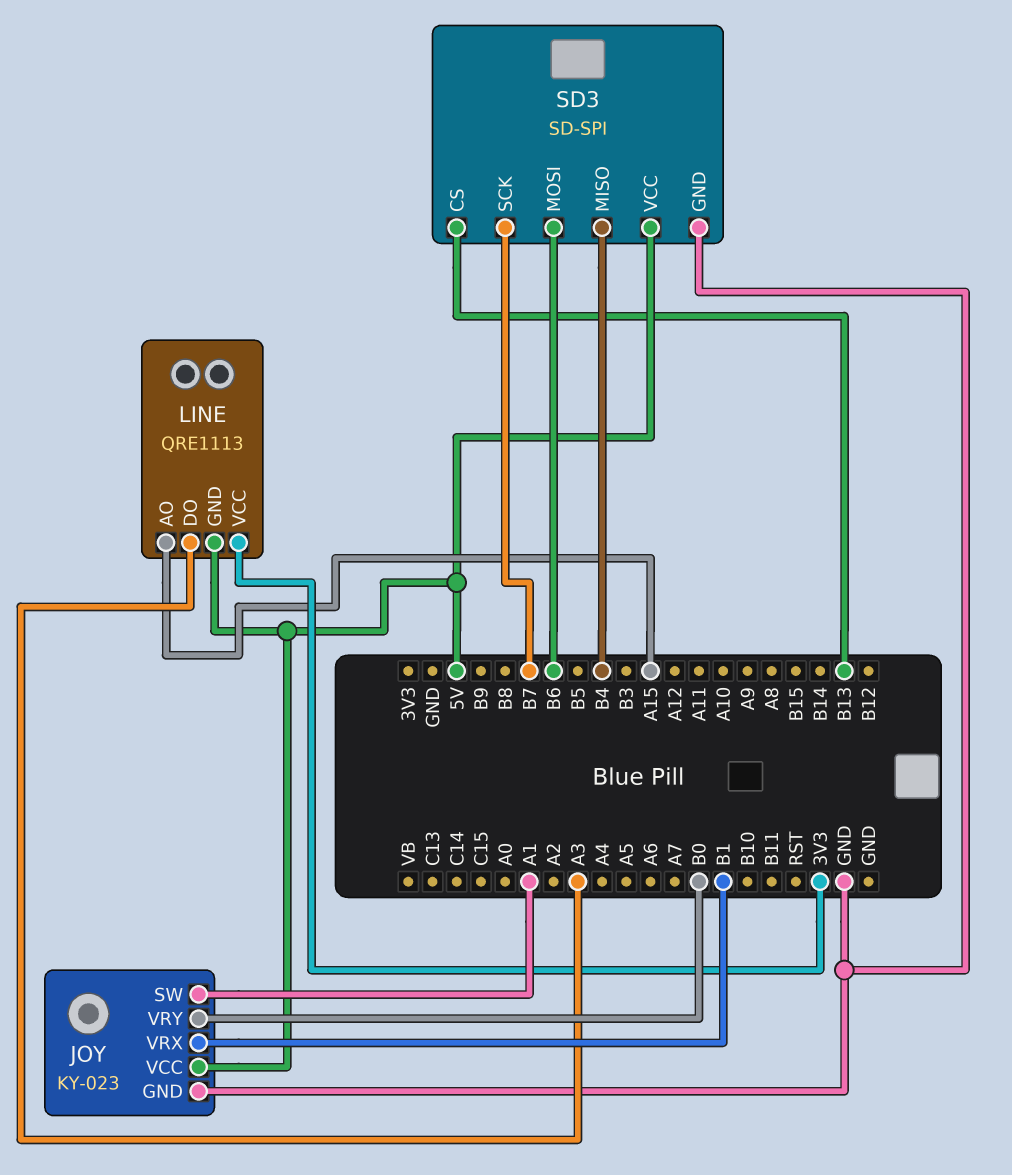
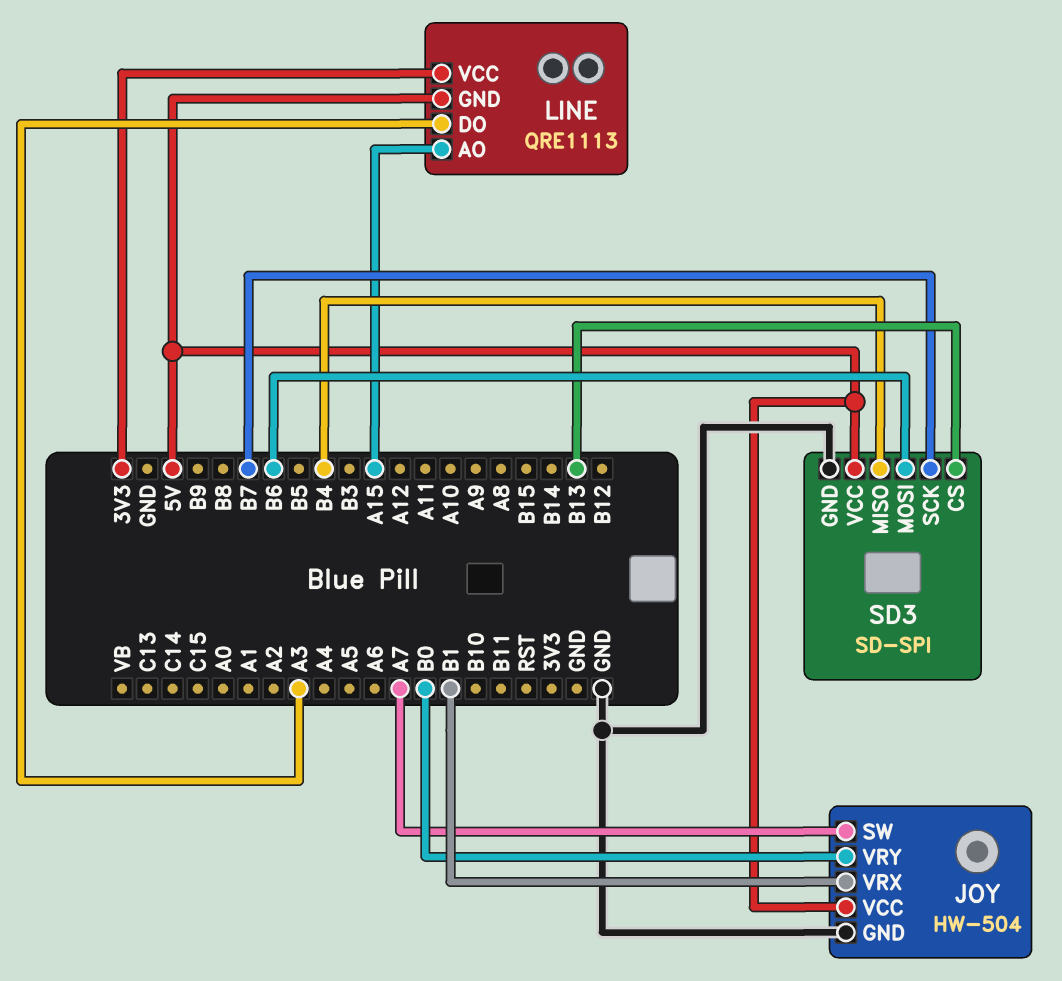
JOY: KY-023 -> HW-504
JOY pin SW: A1 -> A7

